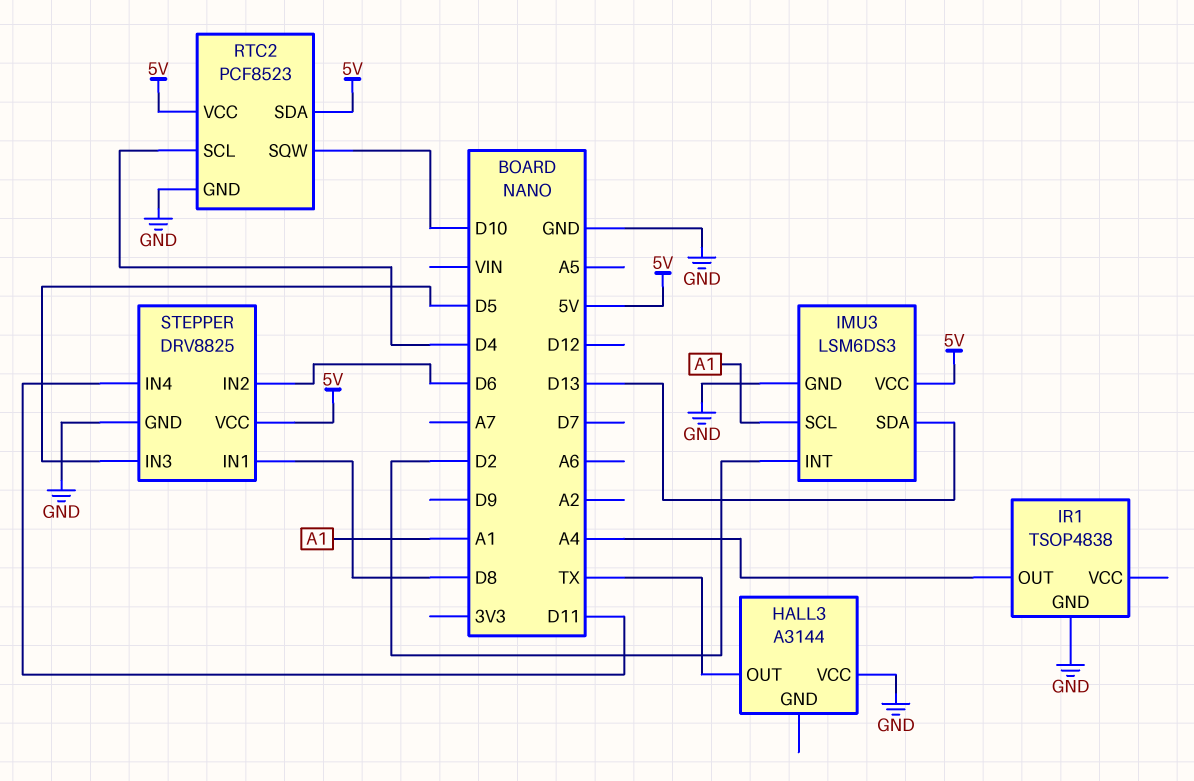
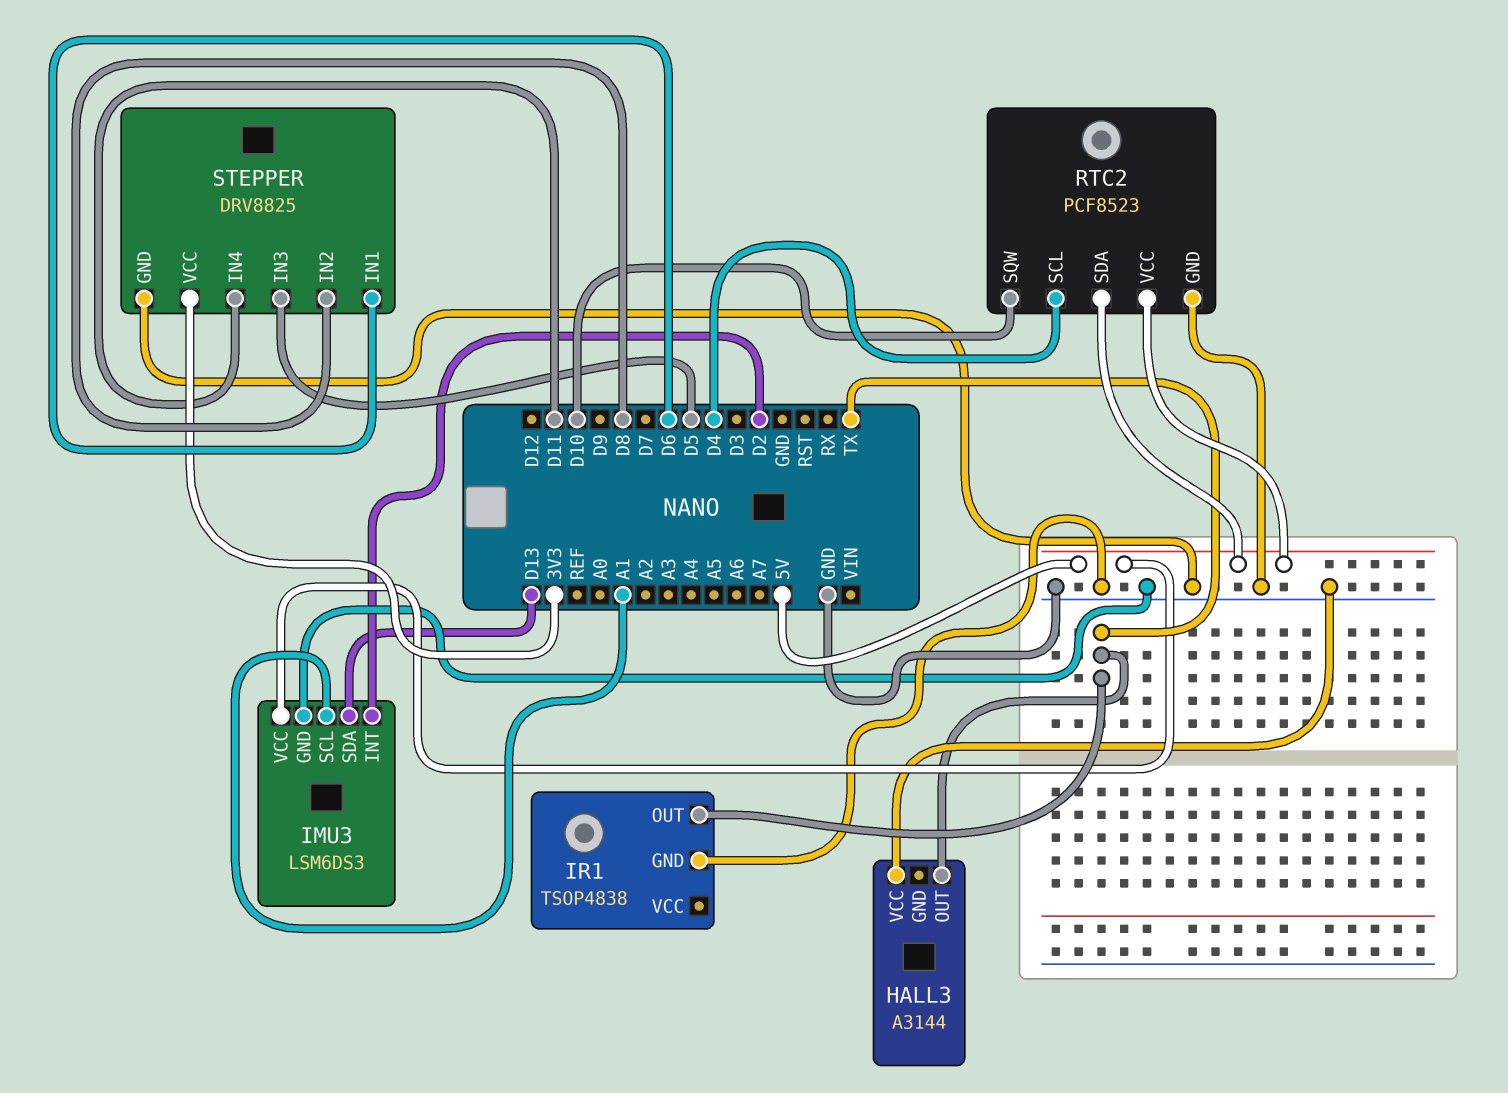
IR1 pin OUT: A4 -> TX
STEPPER pin IN1: D8 -> D6
STEPPER pin IN2: D6 -> D8
STEPPER pin VCC: 5V -> 3V3

